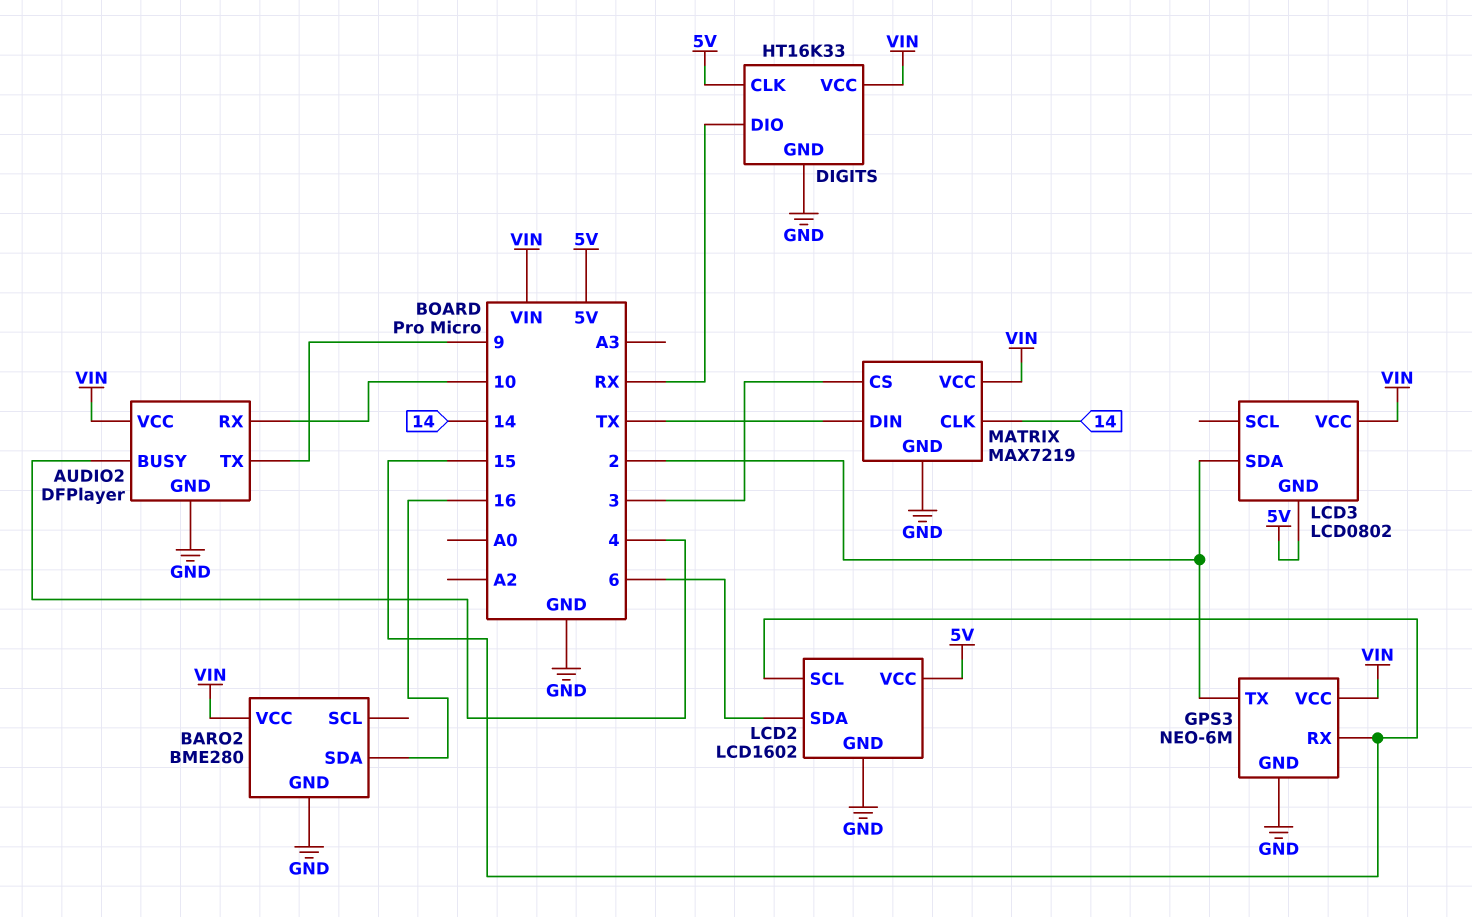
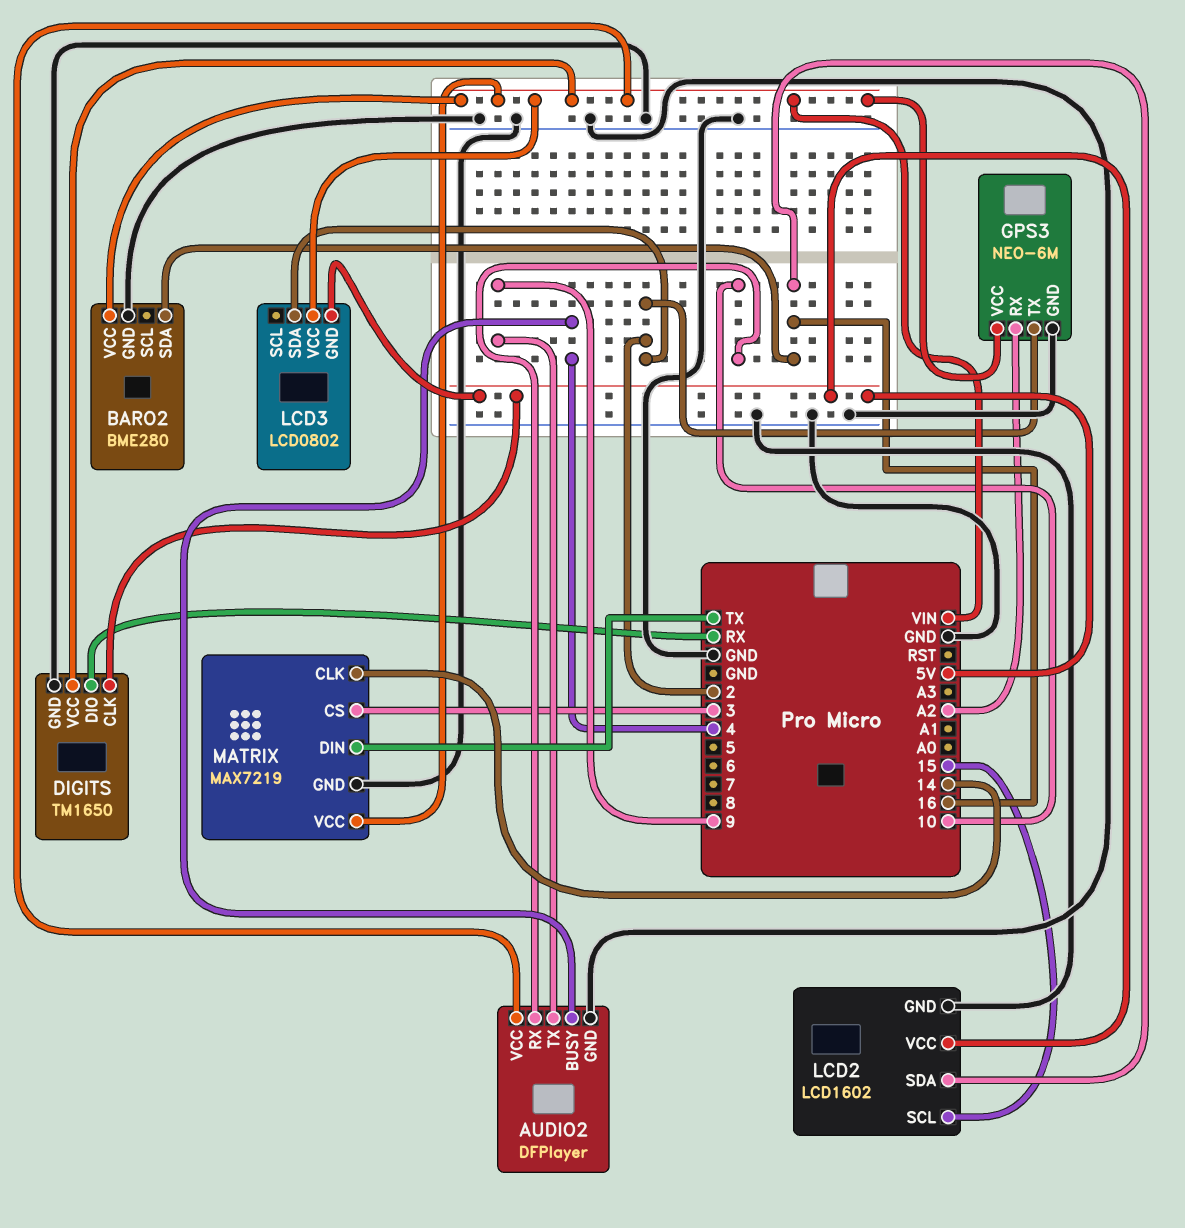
DIGITS: HT16K33 -> TM1650
GPS3 pin RX: 15 -> A2
LCD2 pin SDA: 6 -> 16

